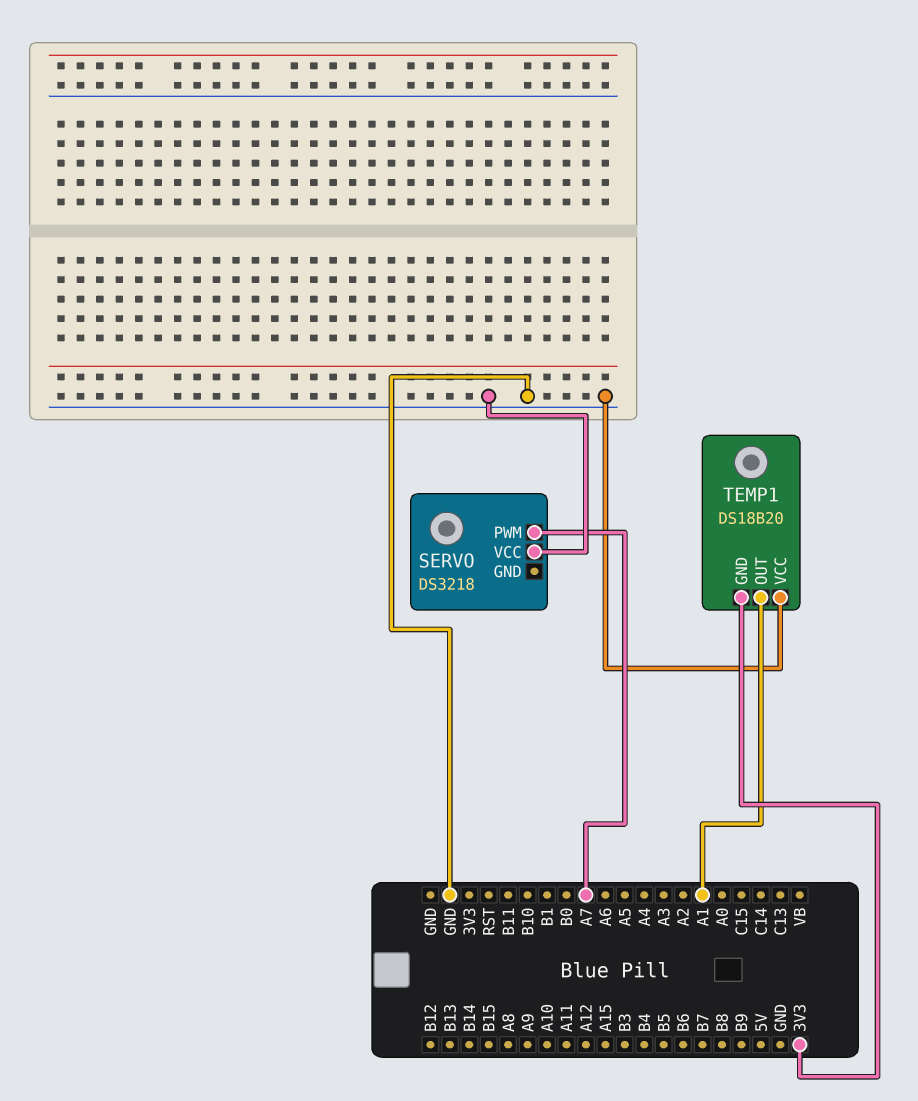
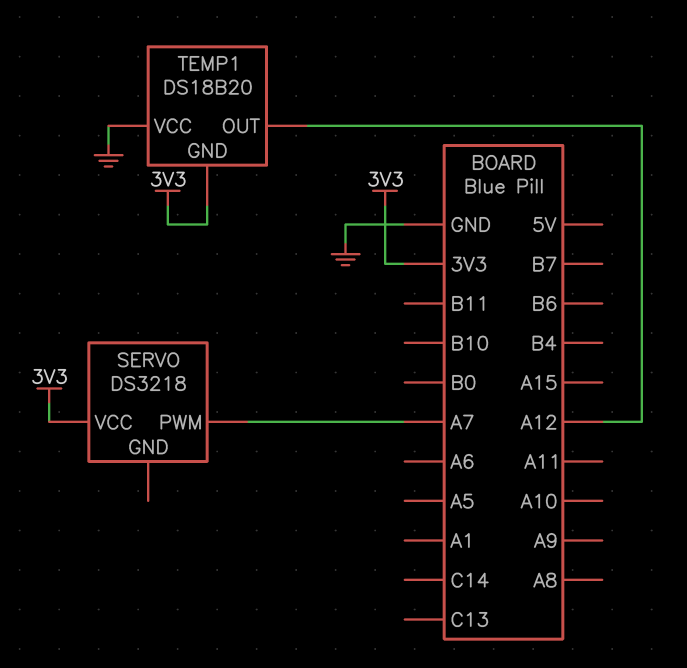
SERVO pin VCC: GND -> 3V3
TEMP1 pin OUT: A1 -> A12

